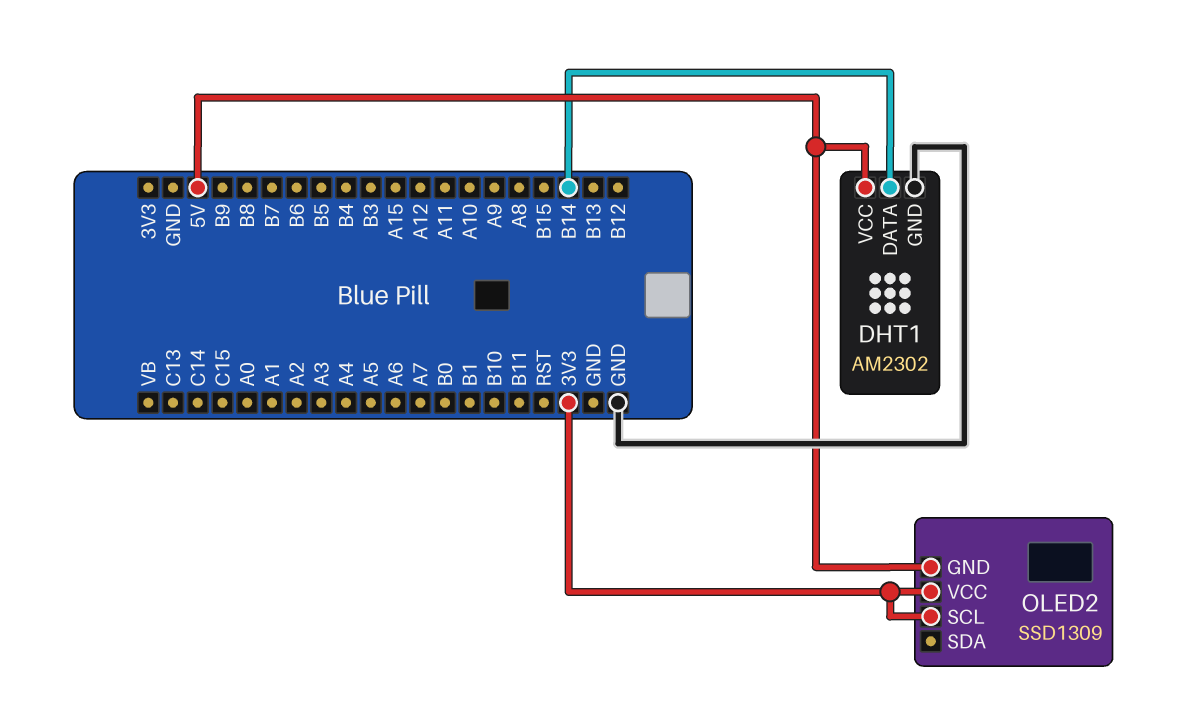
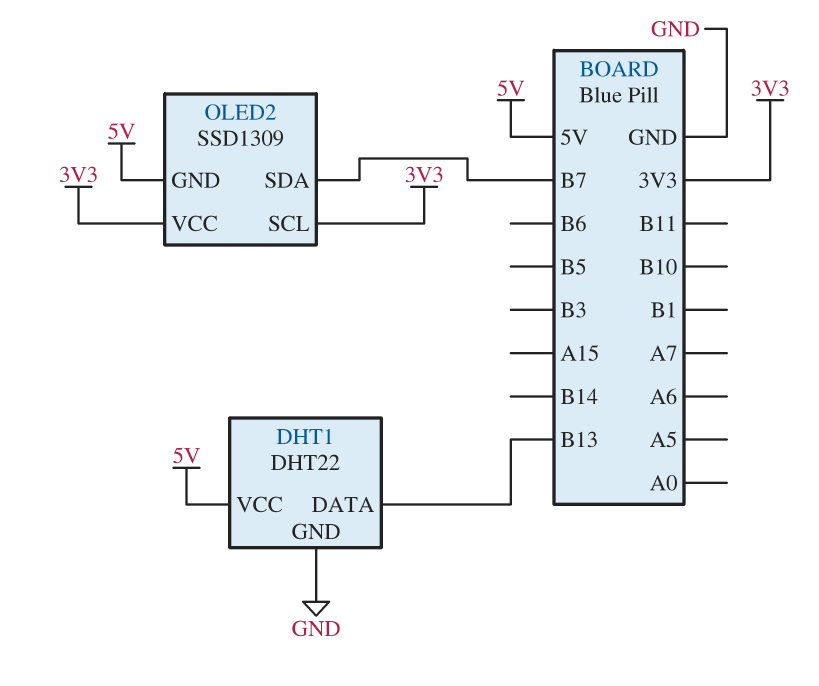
DHT1: AM2302 -> DHT22
DHT1 pin DATA: B14 -> B13
OLED2 pin SDA: none -> B7

